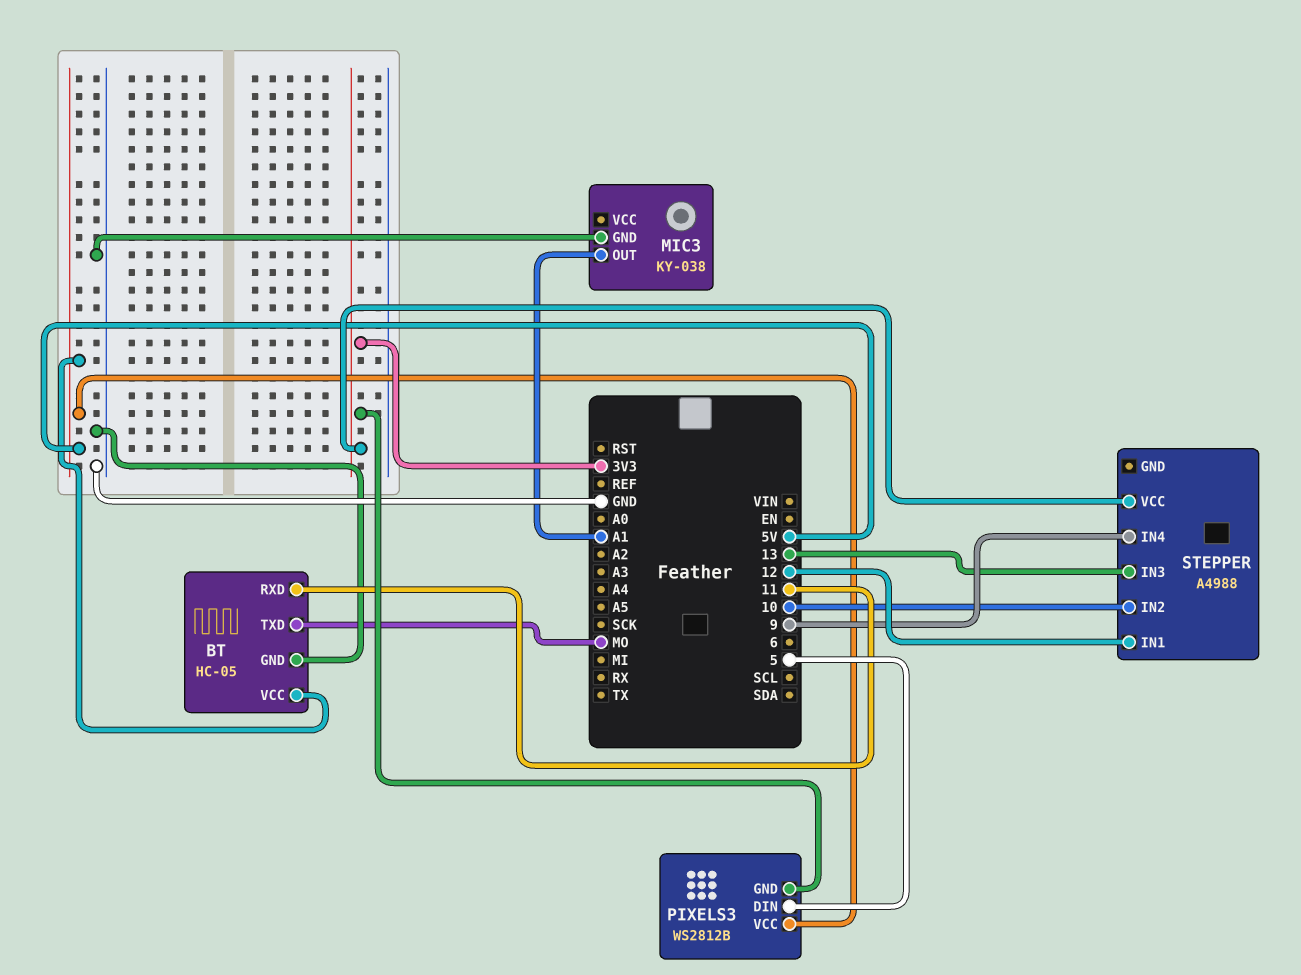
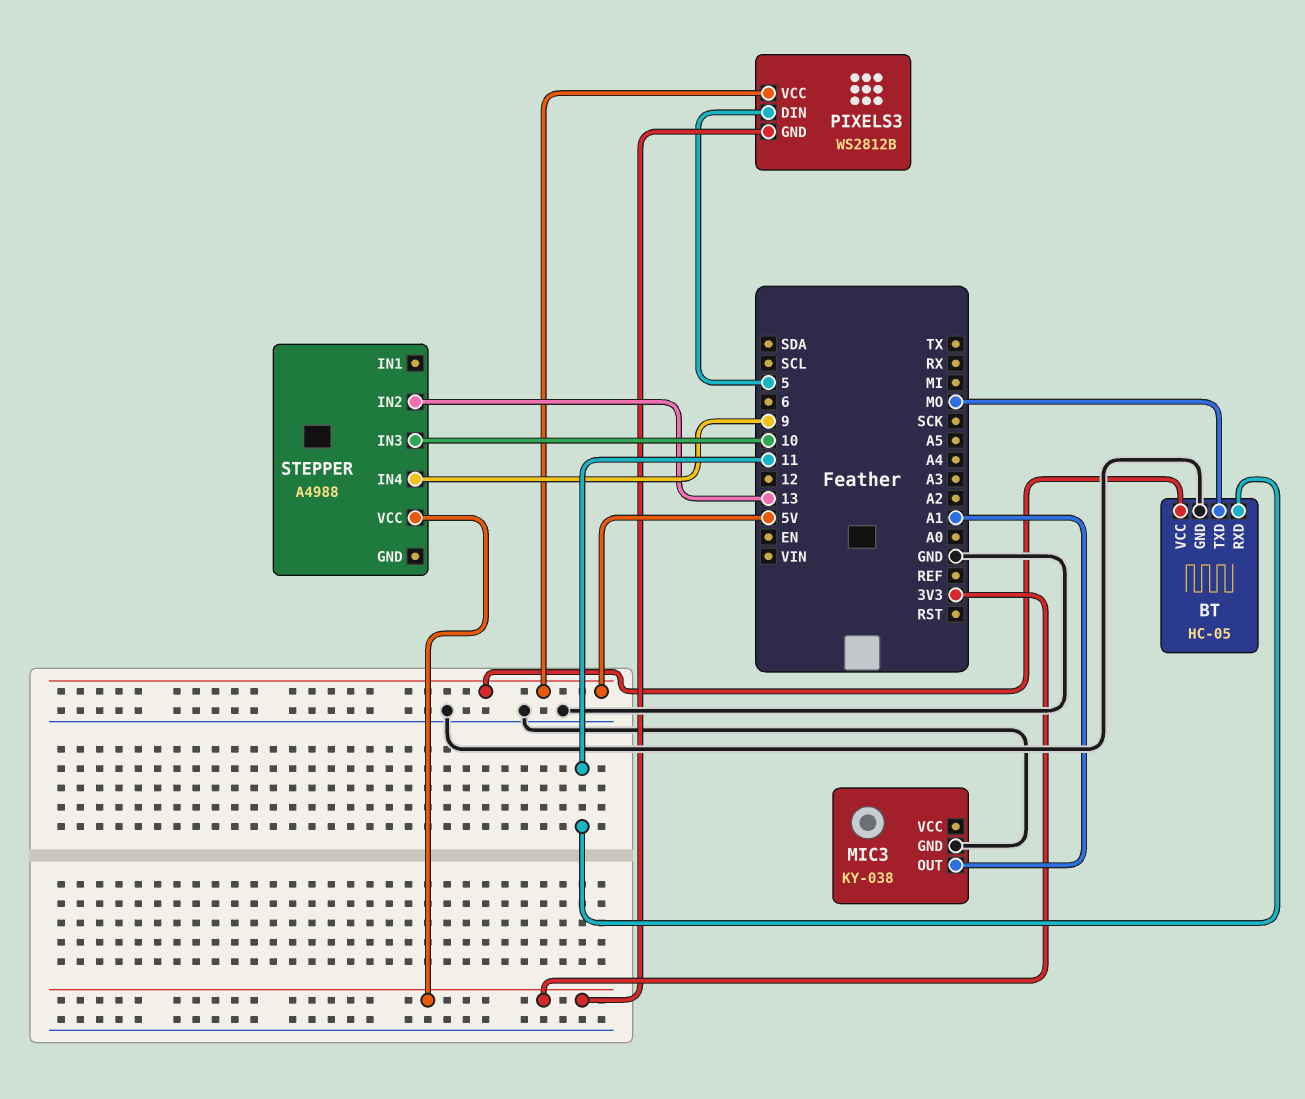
STEPPER pin IN1: 12 -> none
STEPPER pin IN2: 10 -> 13
STEPPER pin IN3: 13 -> 10

